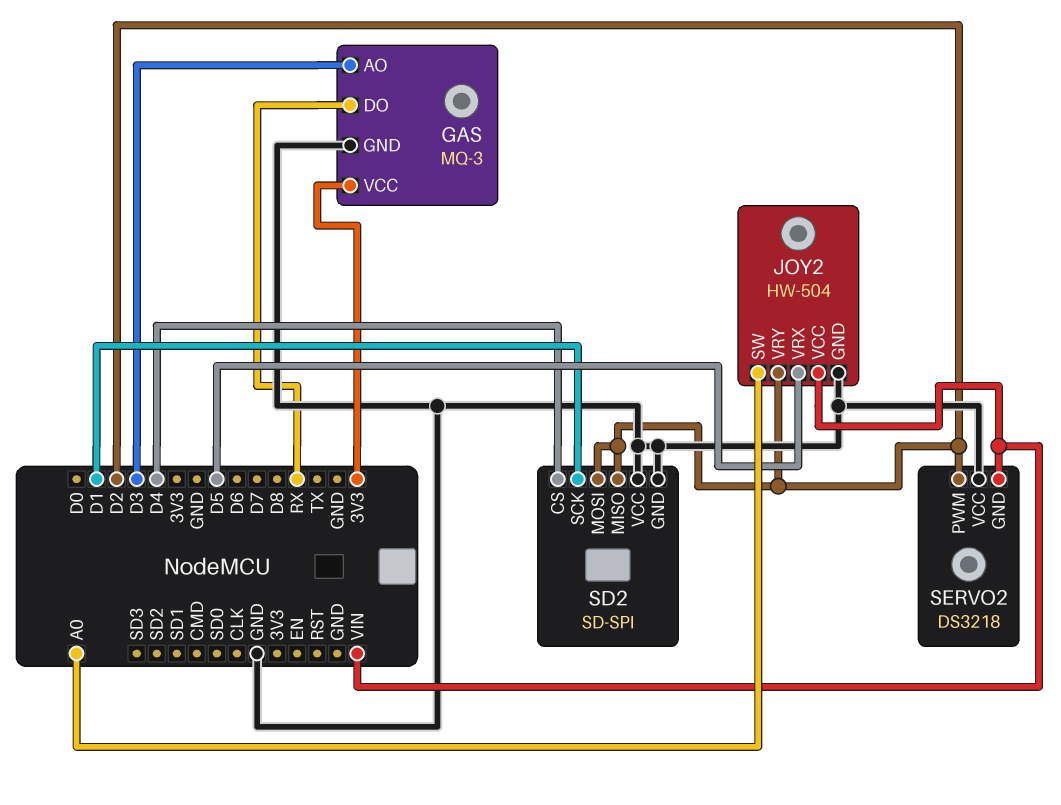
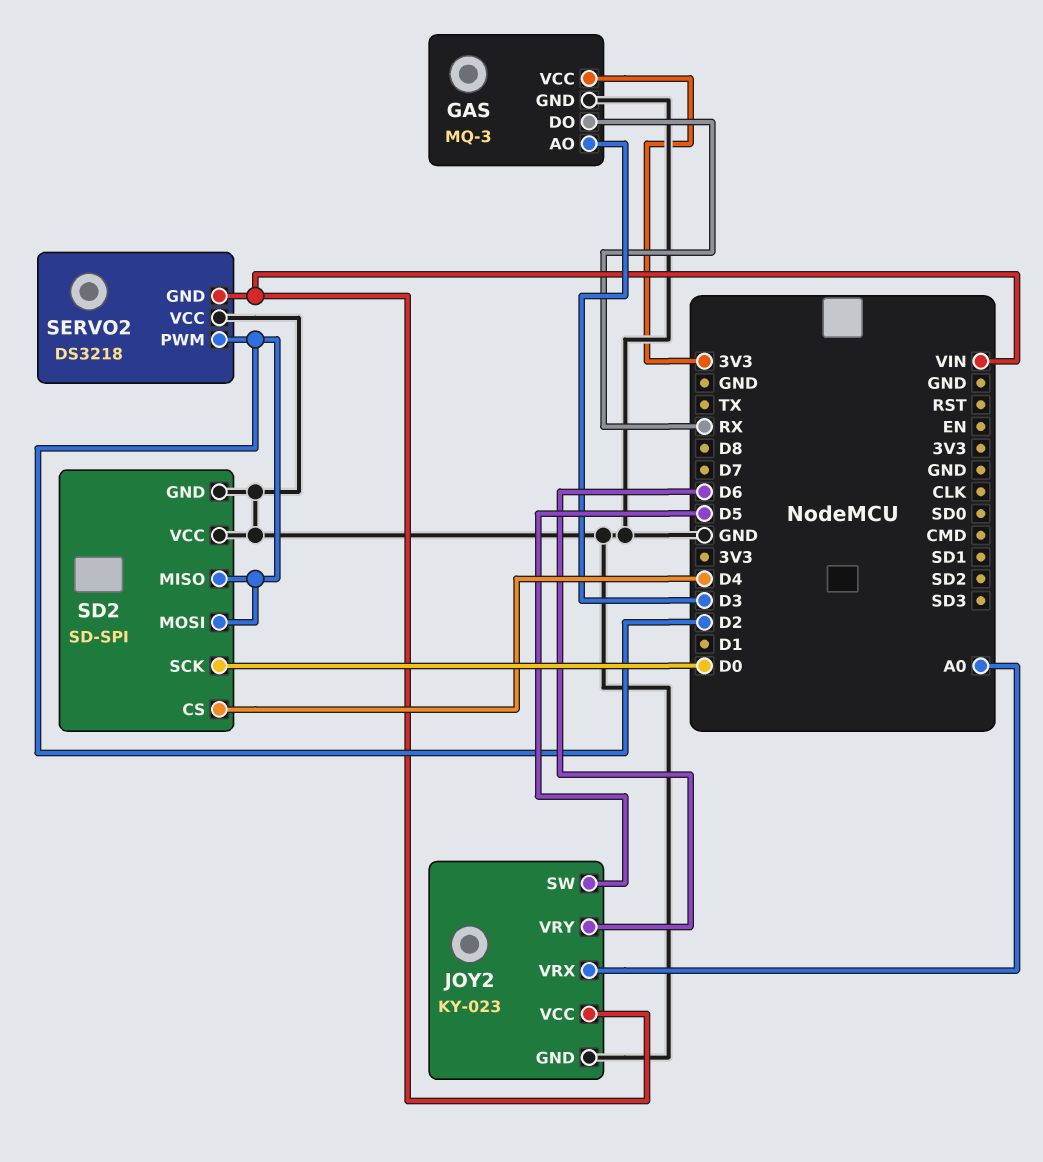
JOY2: HW-504 -> KY-023
JOY2 pin SW: A0 -> D5
JOY2 pin VRX: D5 -> A0
JOY2 pin VRY: D2 -> D6
SD2 pin SCK: D1 -> D0

